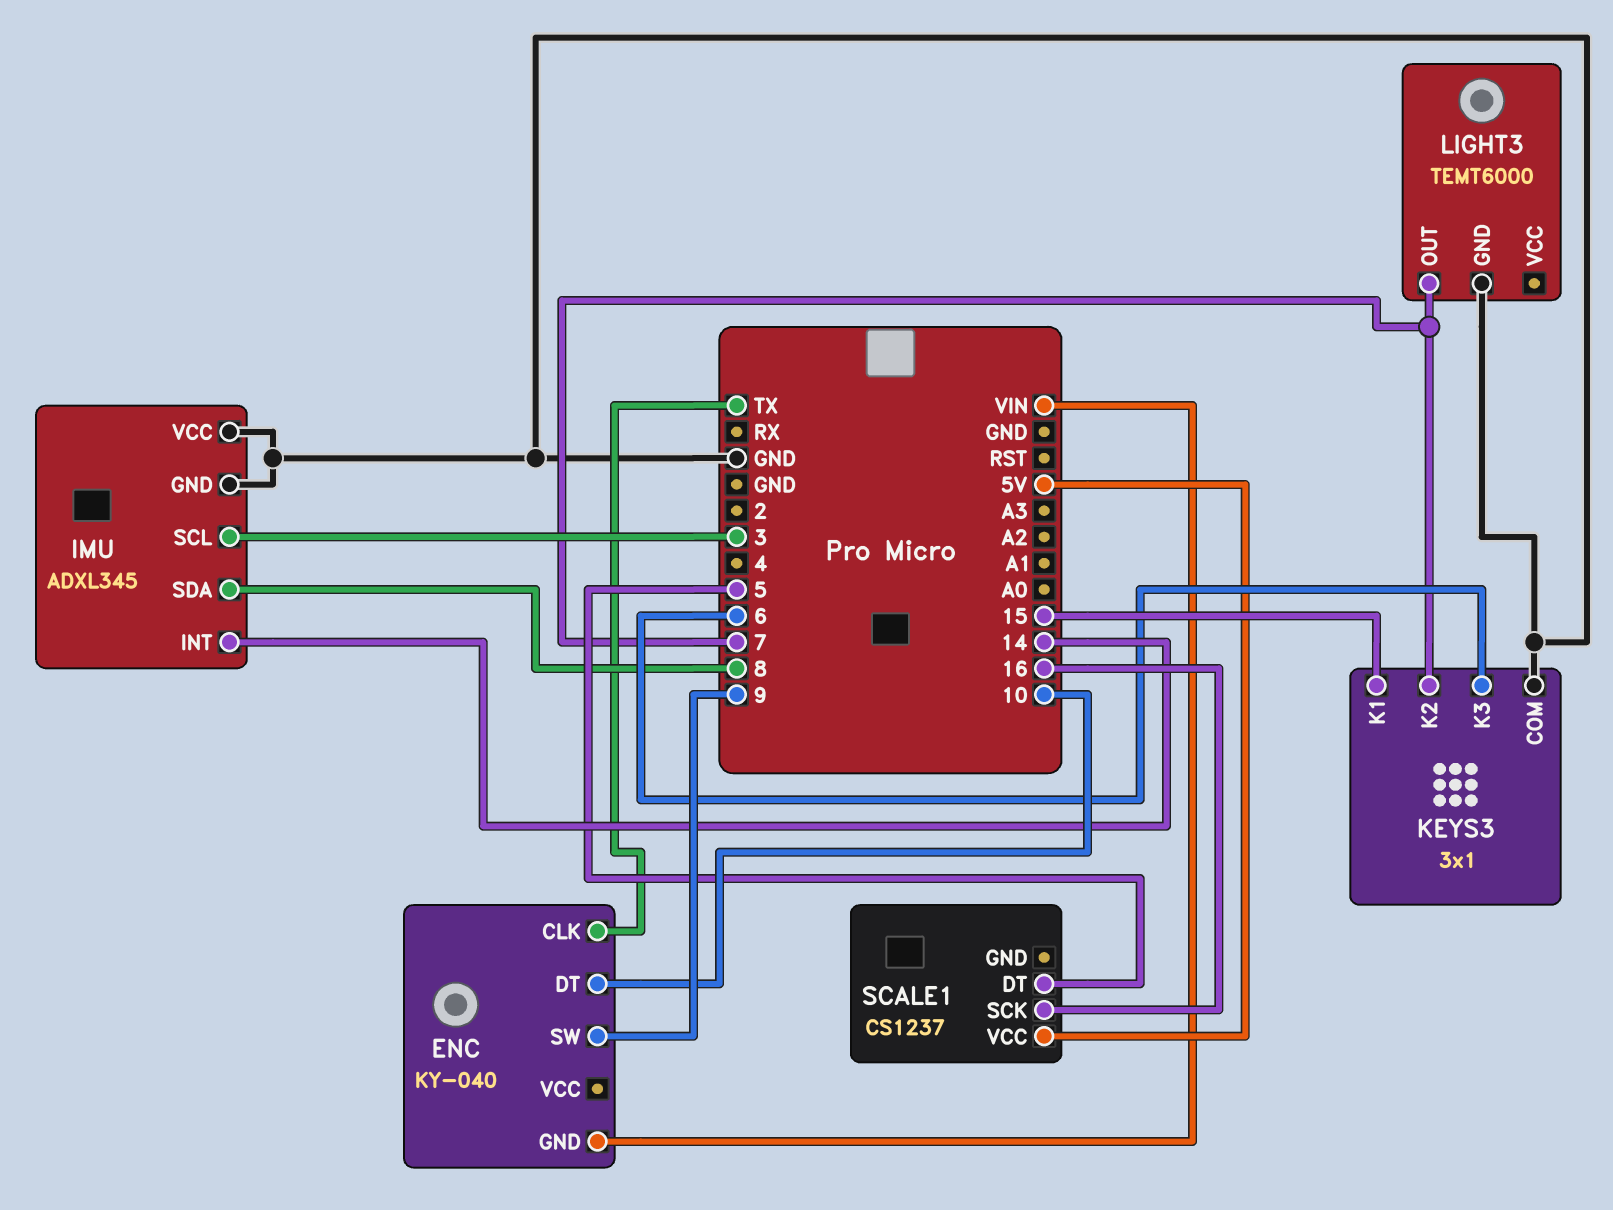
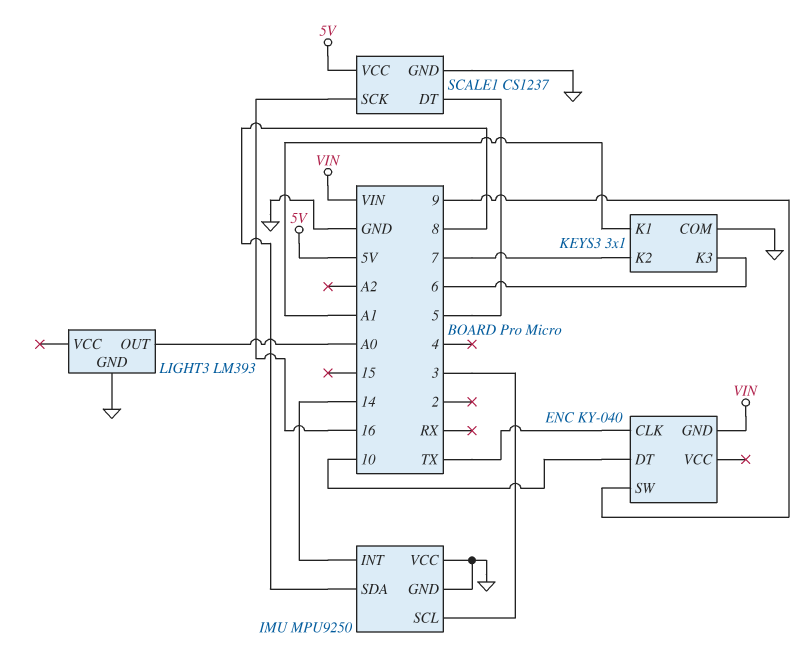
IMU: ADXL345 -> MPU9250
KEYS3 pin K1: 15 -> A1
LIGHT3: TEMT6000 -> LM393
LIGHT3 pin OUT: 7 -> A0
SCALE1 pin GND: none -> GND

